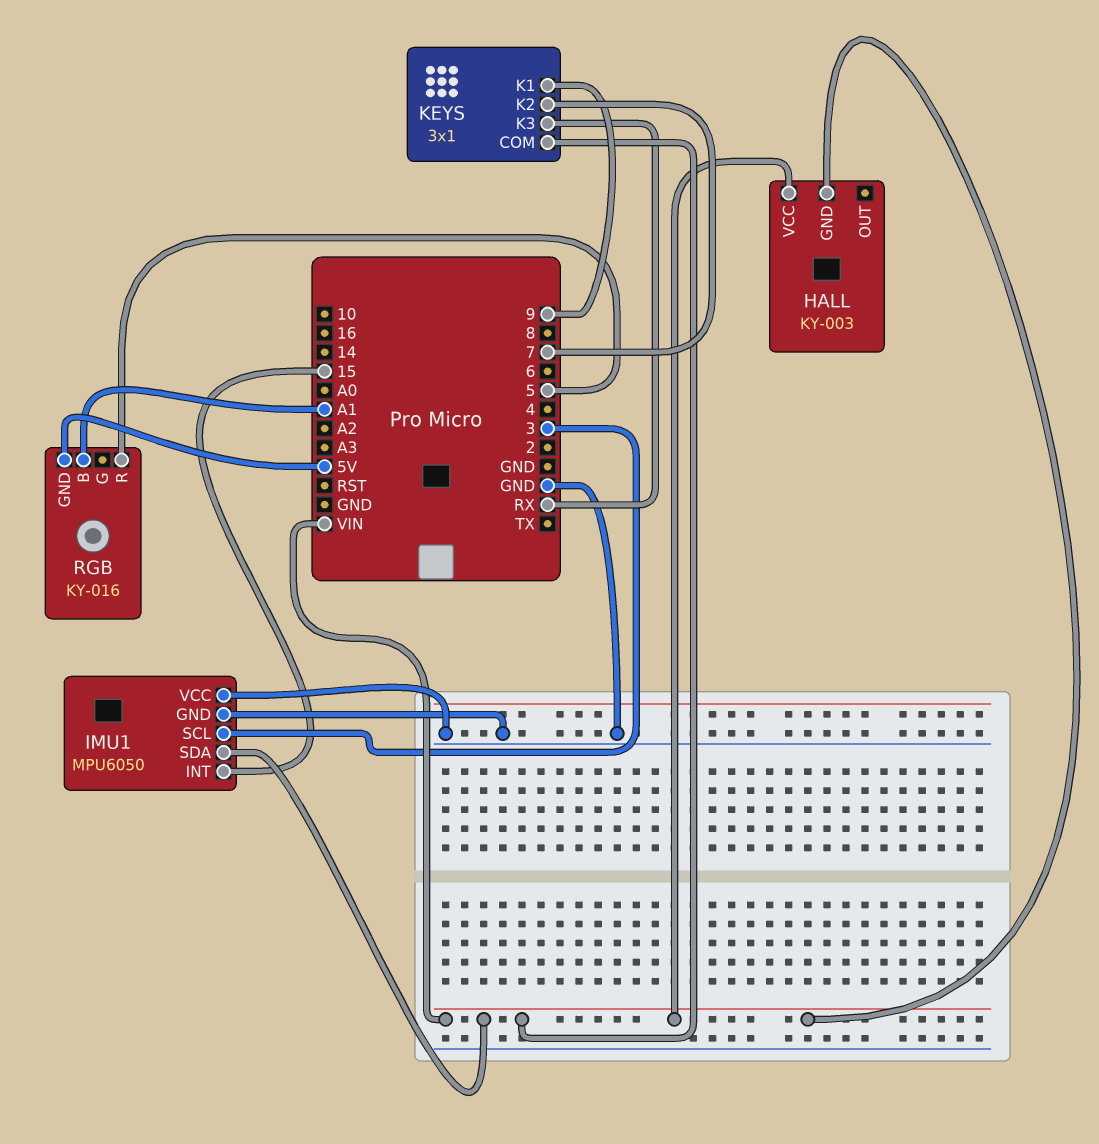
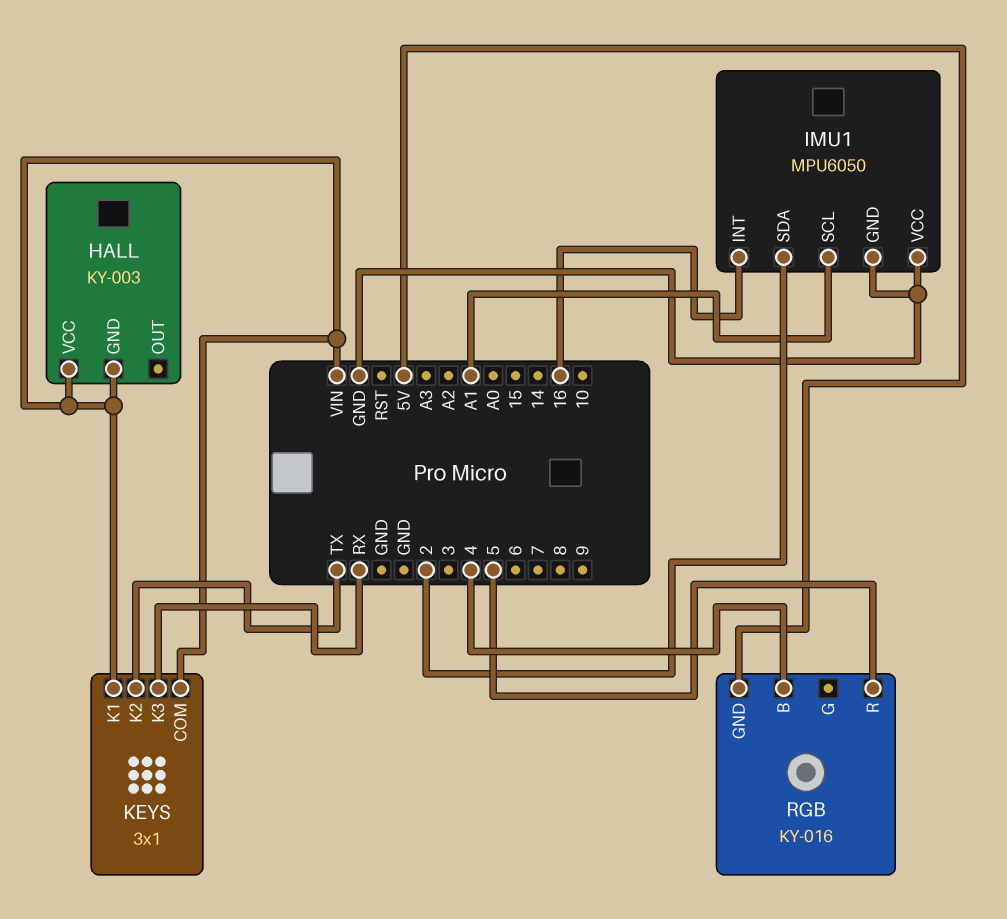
IMU1 pin INT: 15 -> 16
IMU1 pin SCL: 3 -> A1
IMU1 pin SDA: VIN -> 2
KEYS pin K1: 9 -> VIN
KEYS pin K2: 7 -> TX
RGB pin B: A1 -> 4

